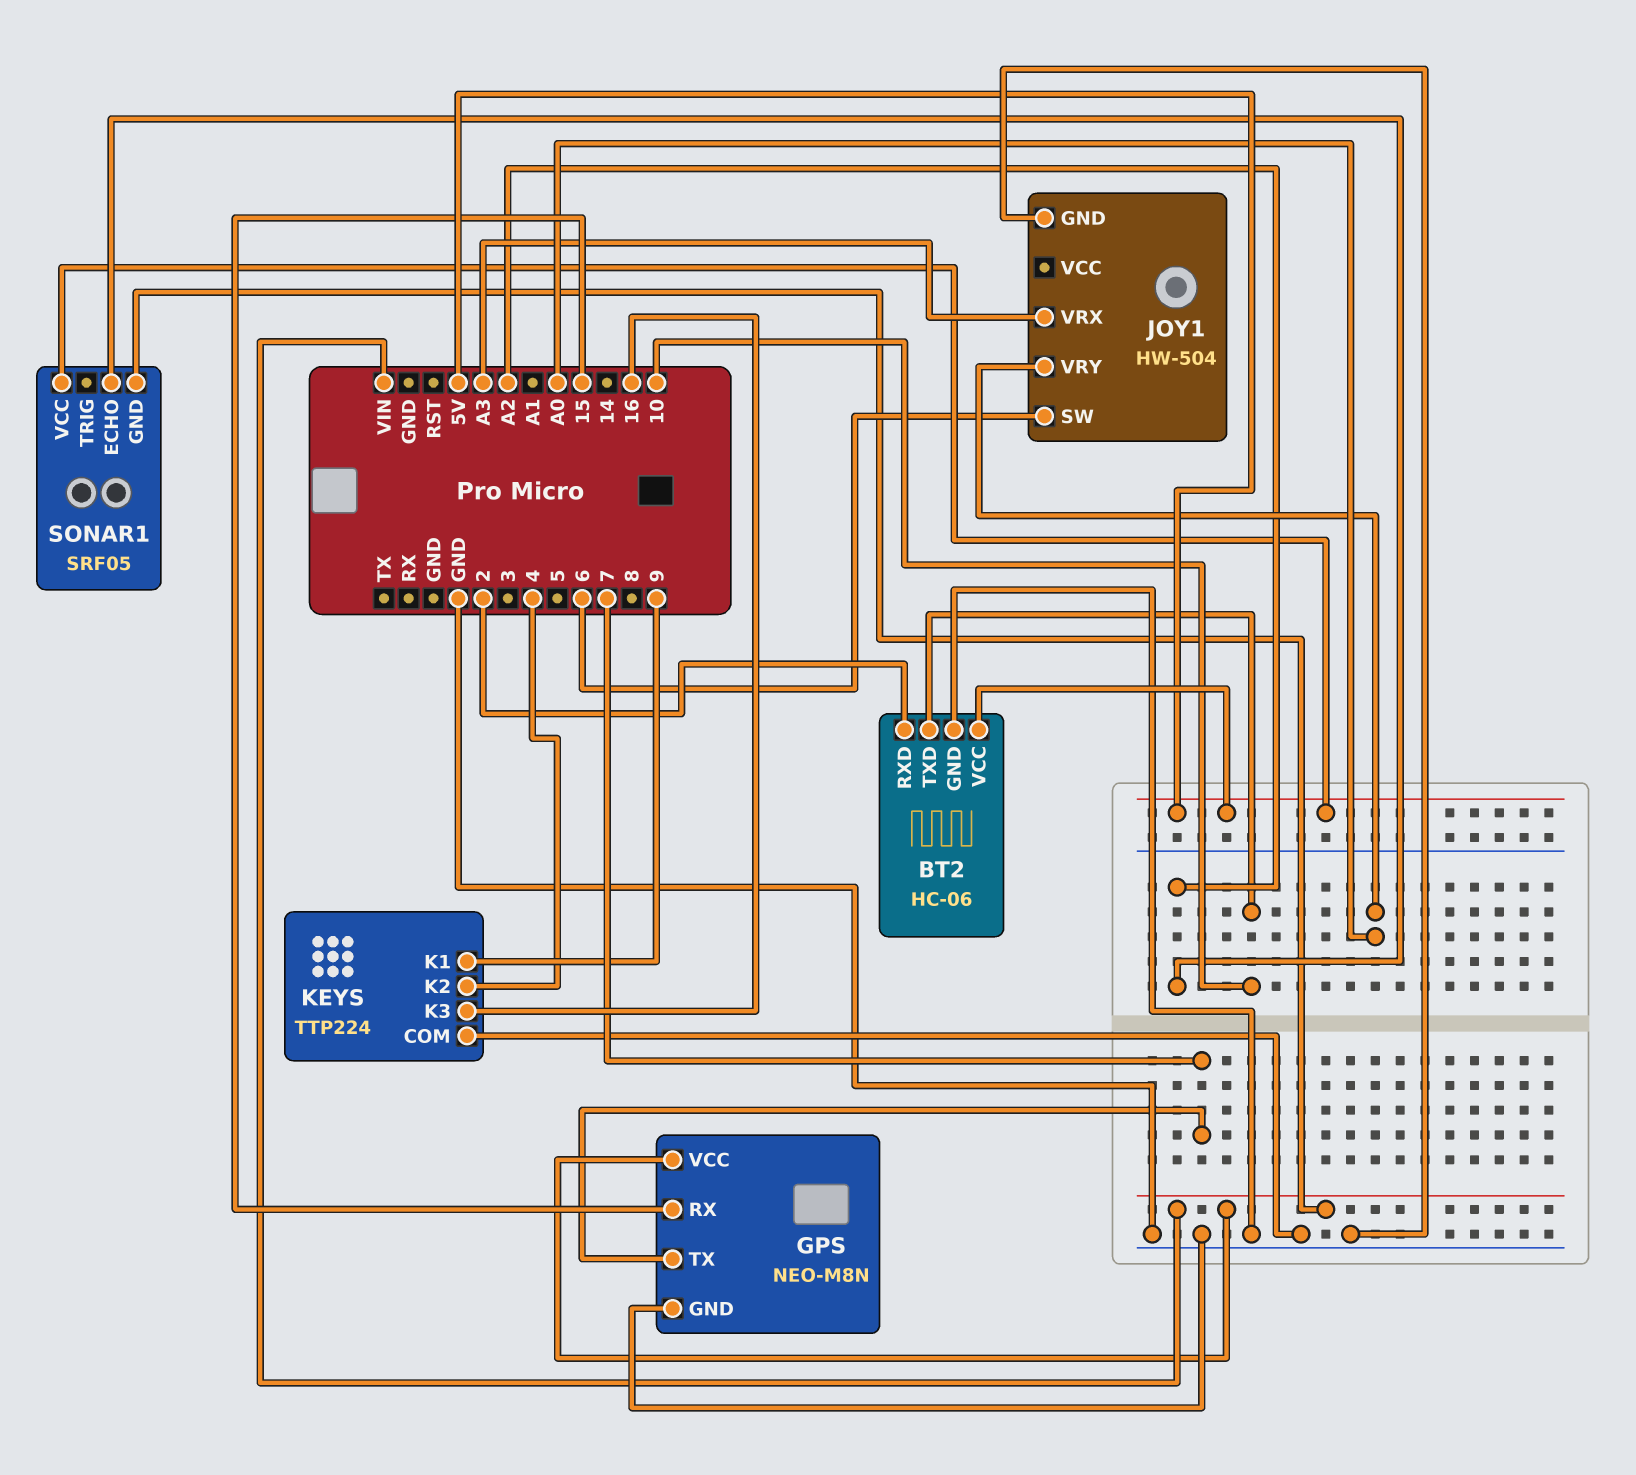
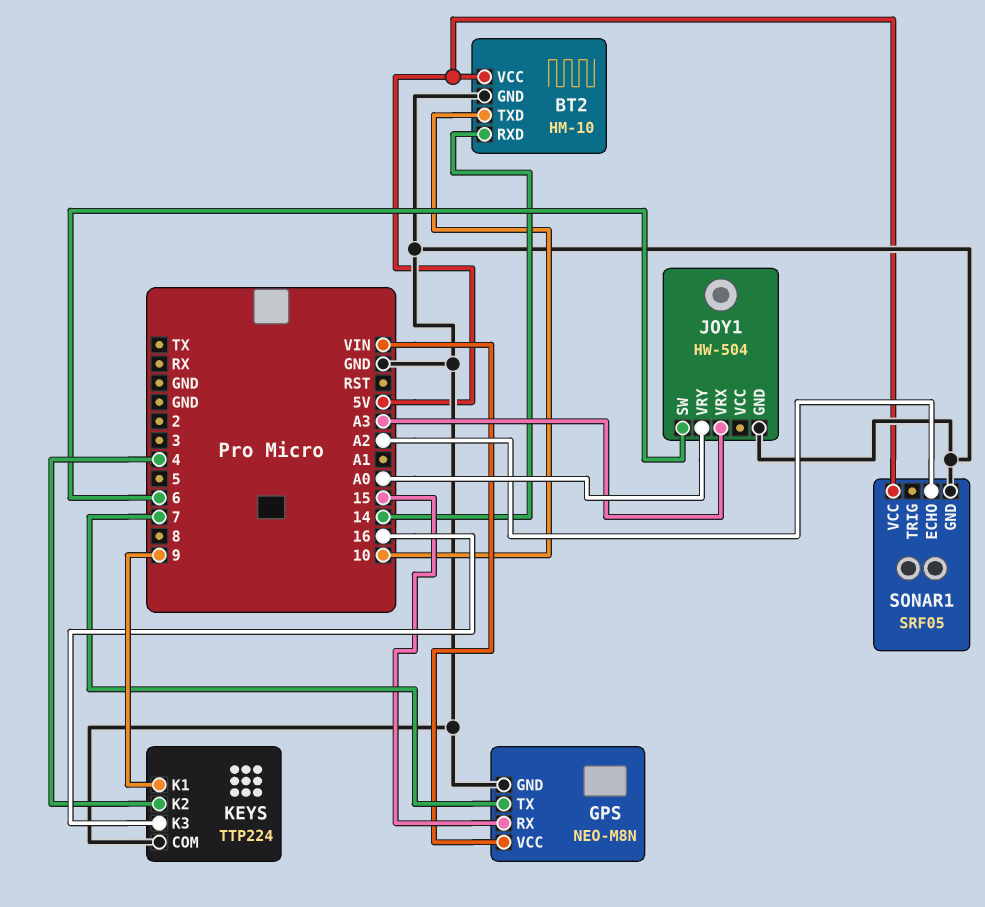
BT2: HC-06 -> HM-10
BT2 pin RXD: 2 -> 14
SONAR1 pin GND: VIN -> GND

